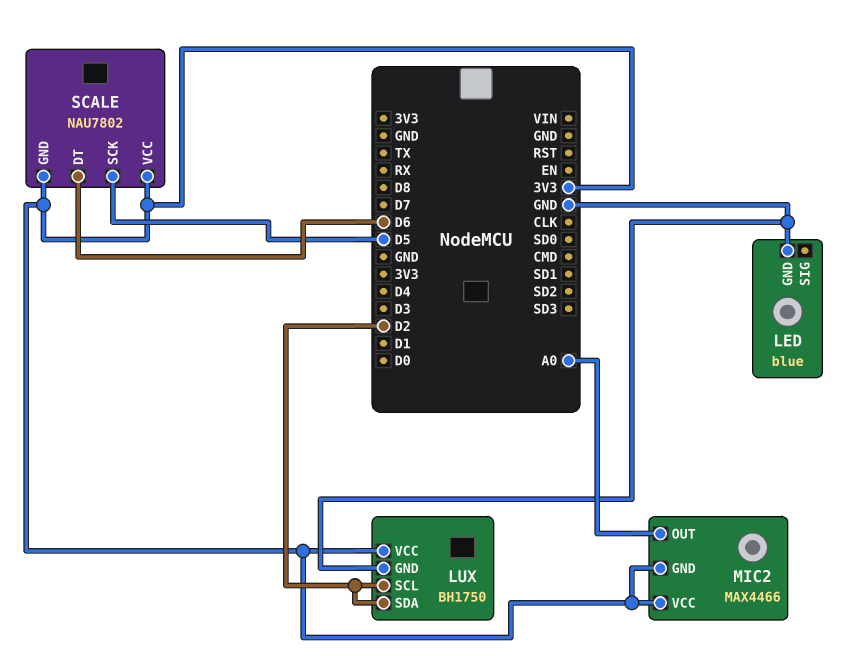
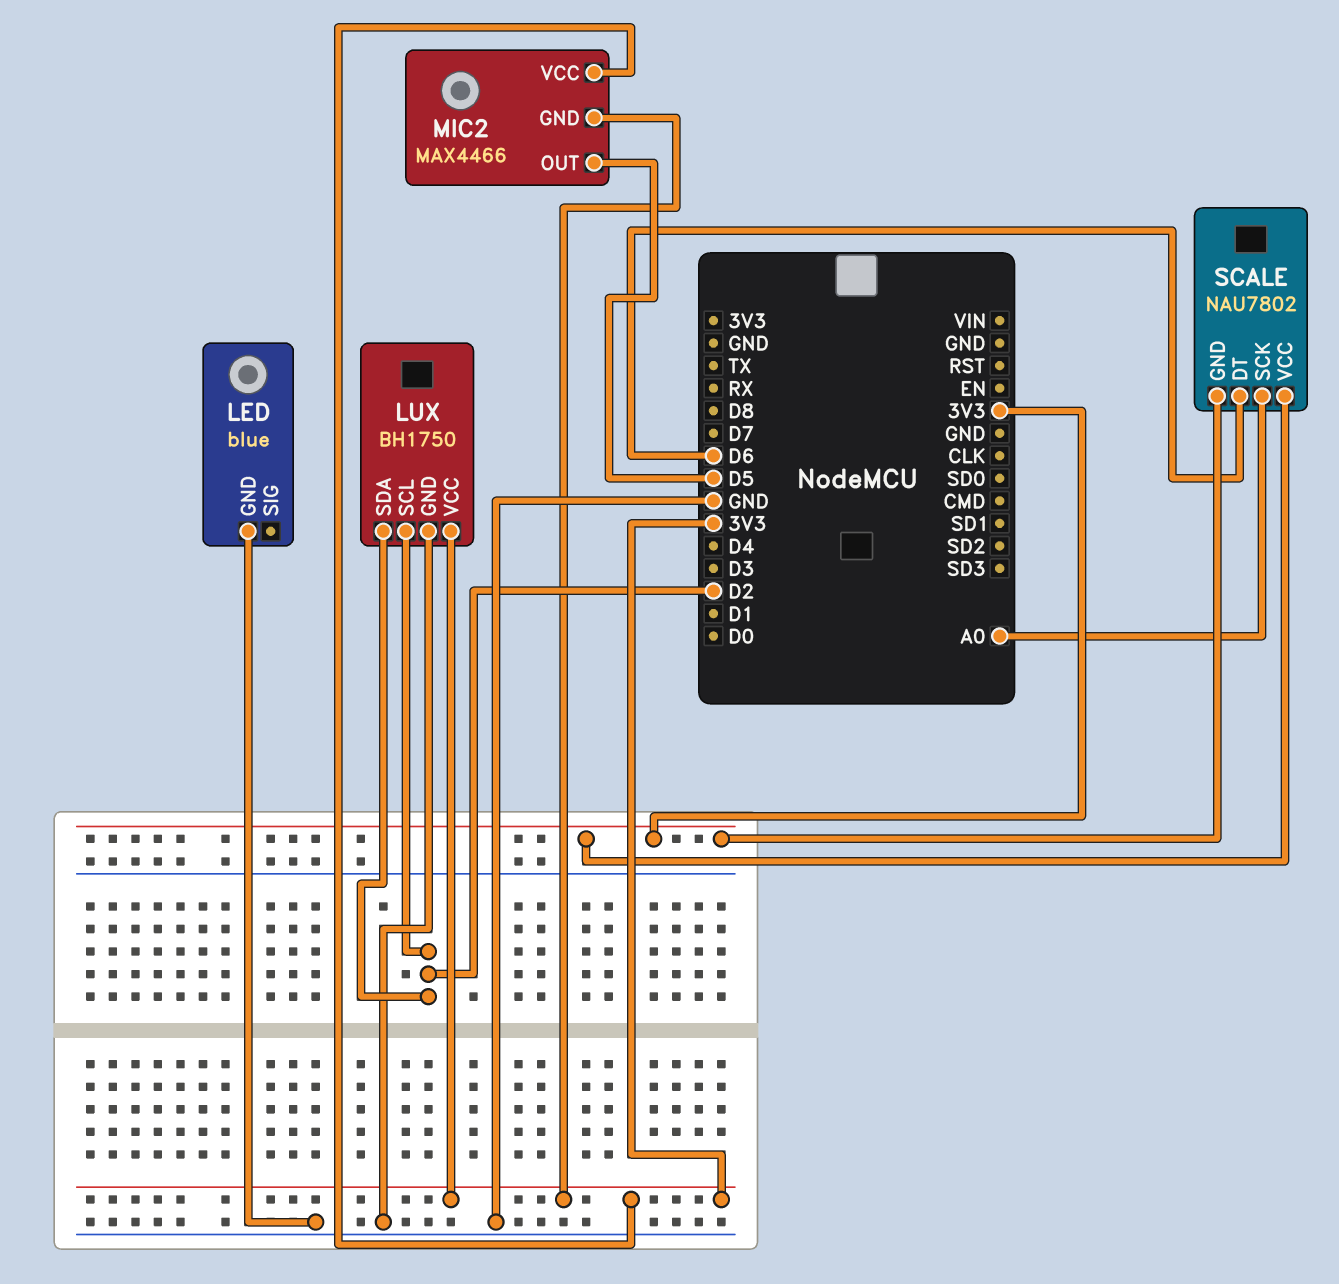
MIC2 pin OUT: A0 -> D5
SCALE pin SCK: D5 -> A0

